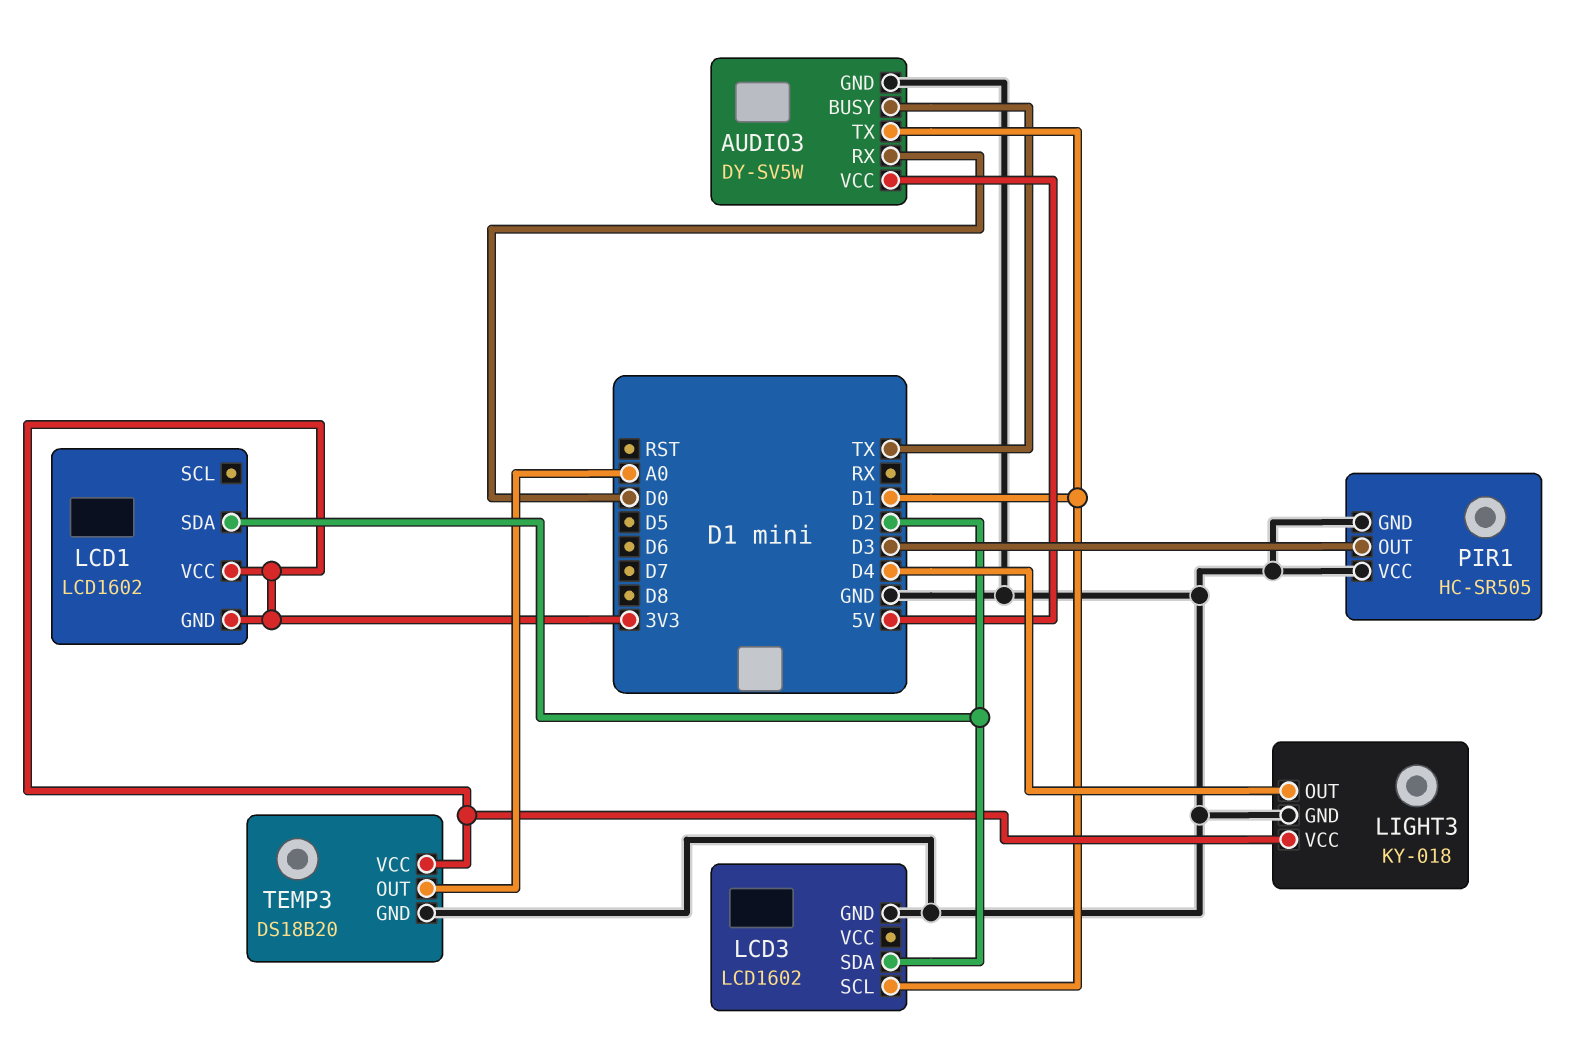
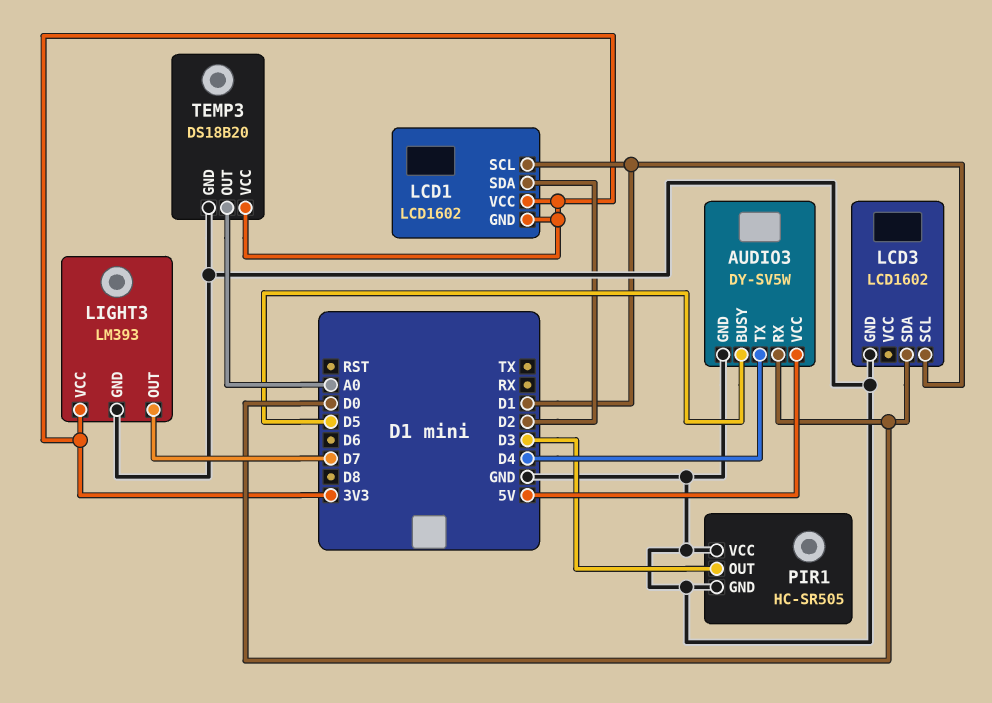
AUDIO3 pin BUSY: TX -> D5
AUDIO3 pin TX: D1 -> D4
LCD1 pin SCL: none -> D1
LCD3 pin SDA: D2 -> D0
LIGHT3: KY-018 -> LM393
LIGHT3 pin OUT: D4 -> D7

